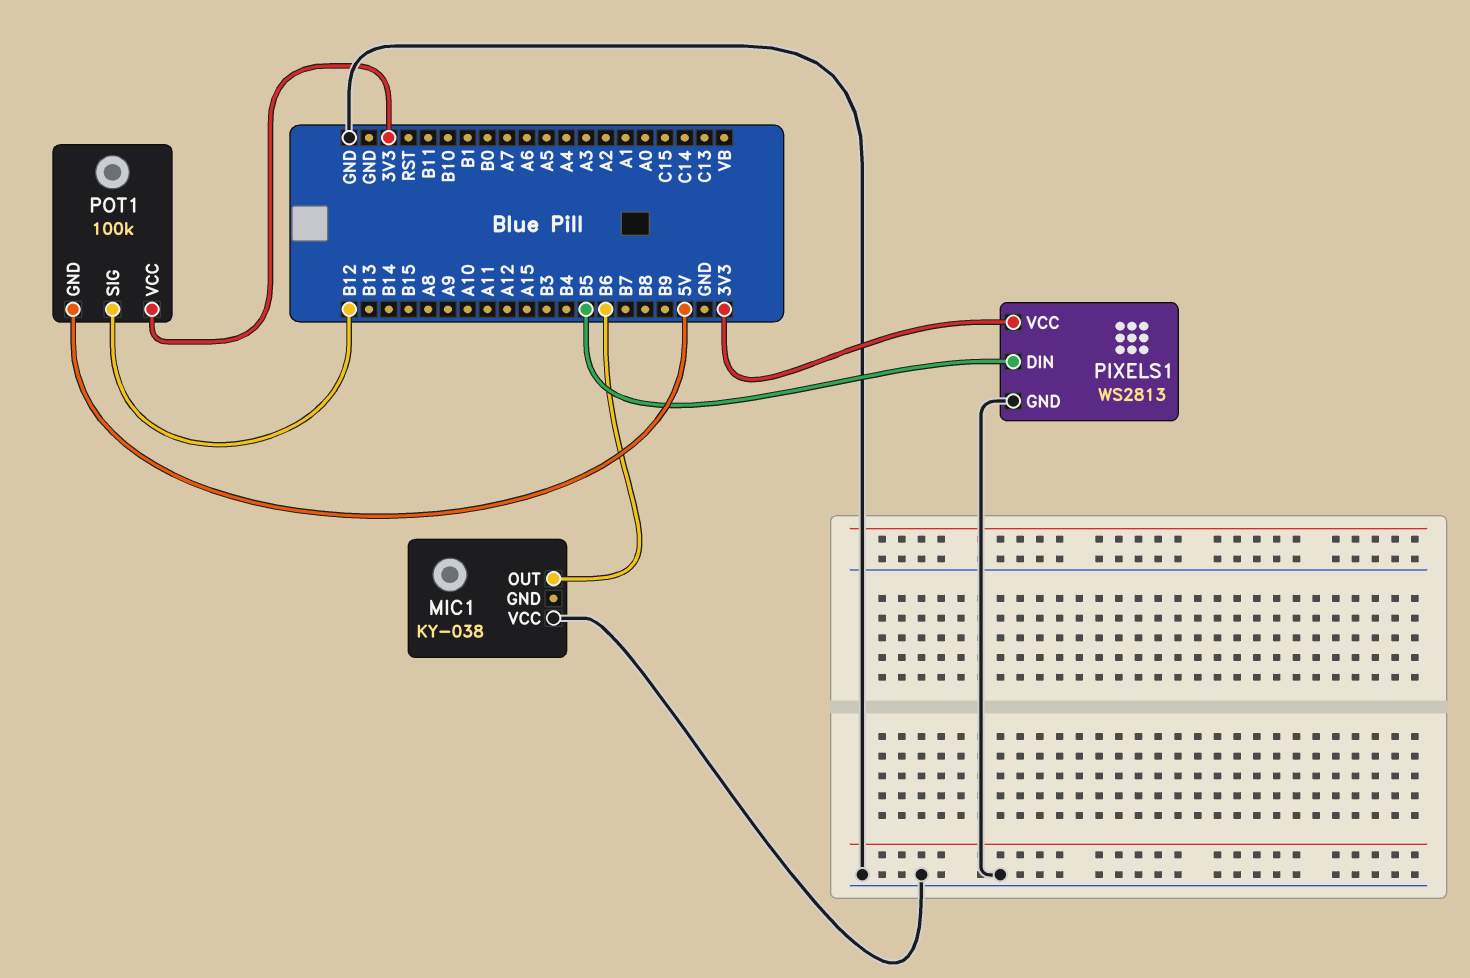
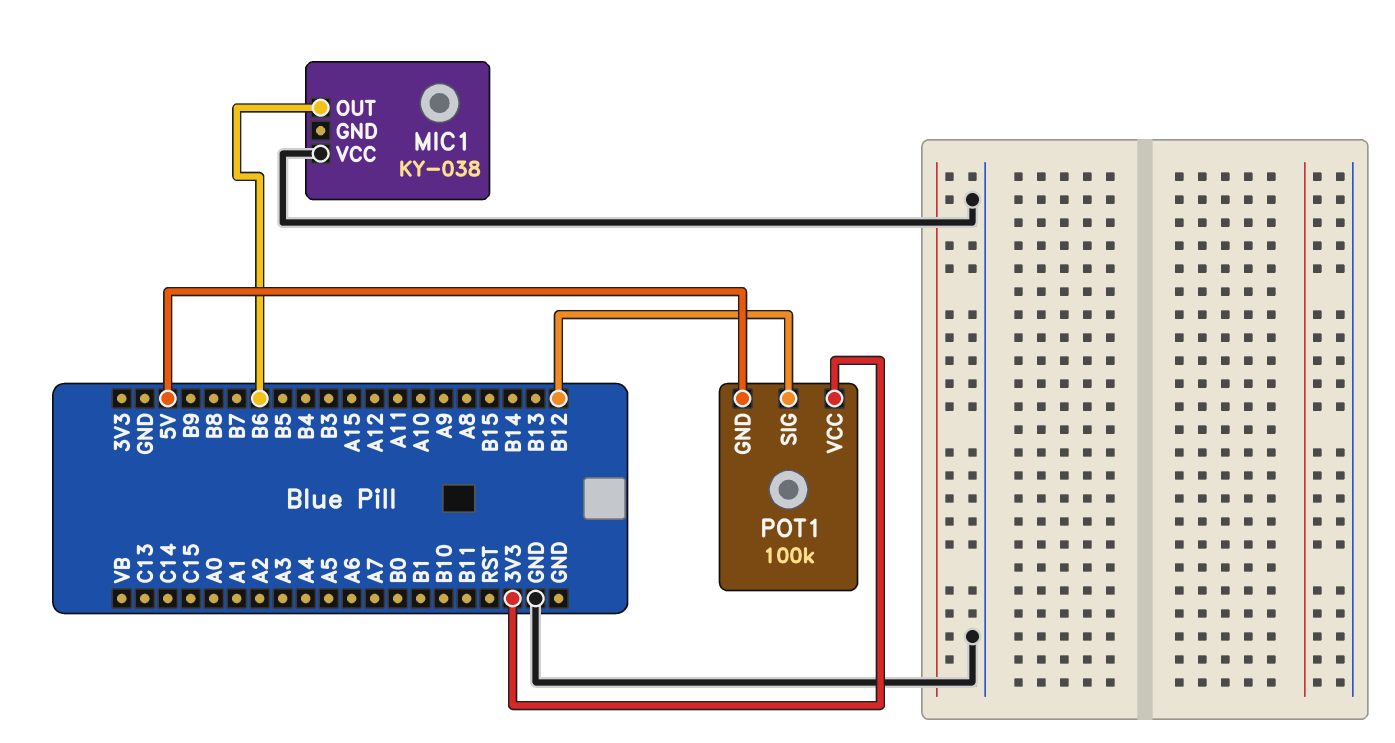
PIXELS1: WS2813 -> none
PIXELS1 pin DIN: B5 -> none
PIXELS1 pin GND: GND -> none
PIXELS1 pin VCC: 3V3 -> none

